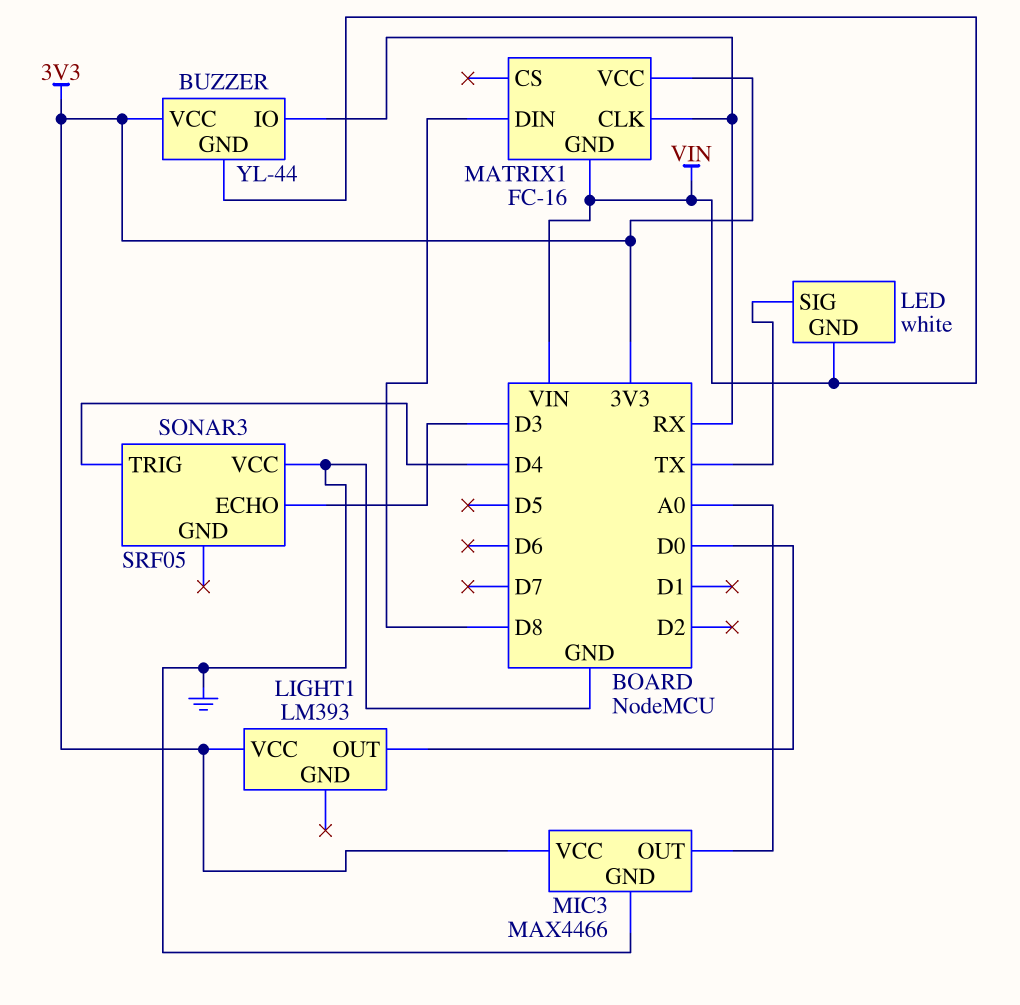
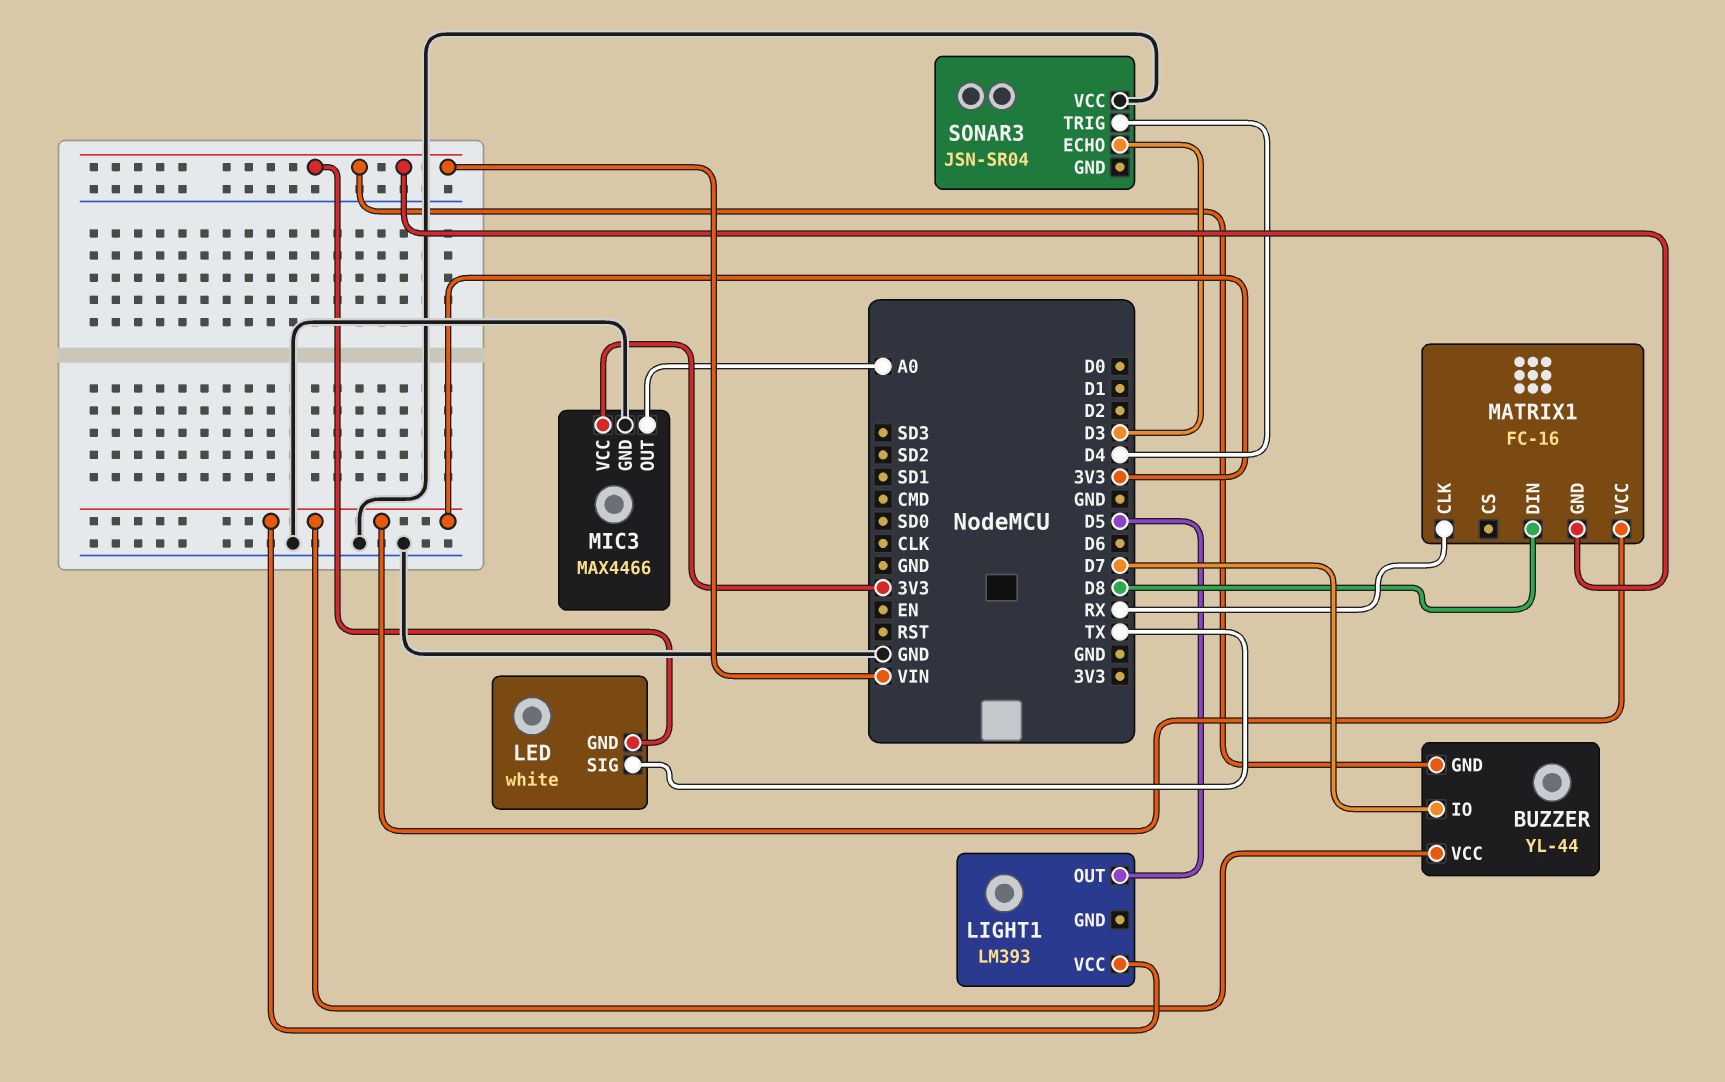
BUZZER pin IO: RX -> D7
LIGHT1 pin OUT: D0 -> D5
SONAR3: SRF05 -> JSN-SR04

